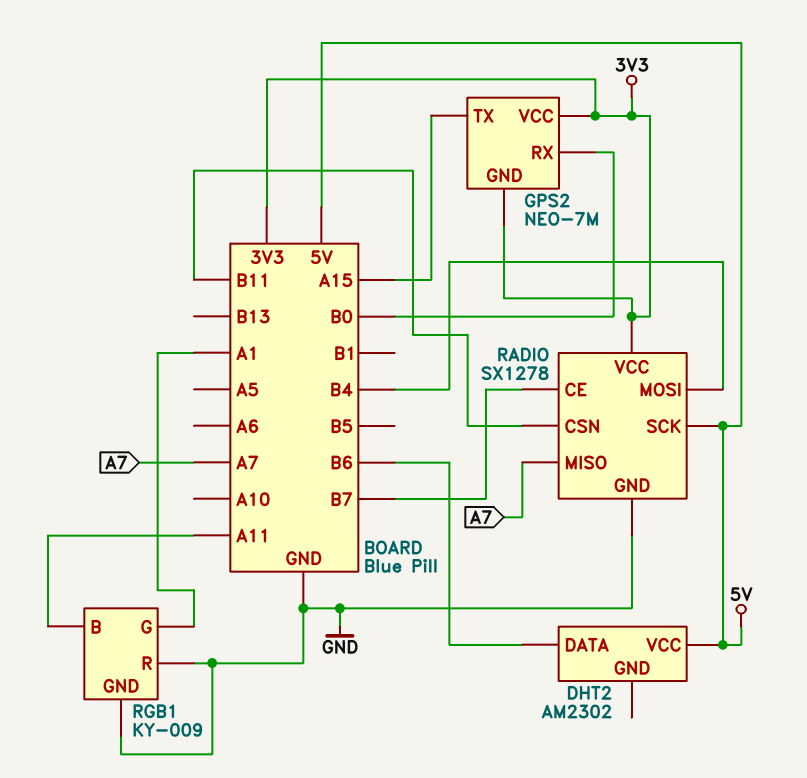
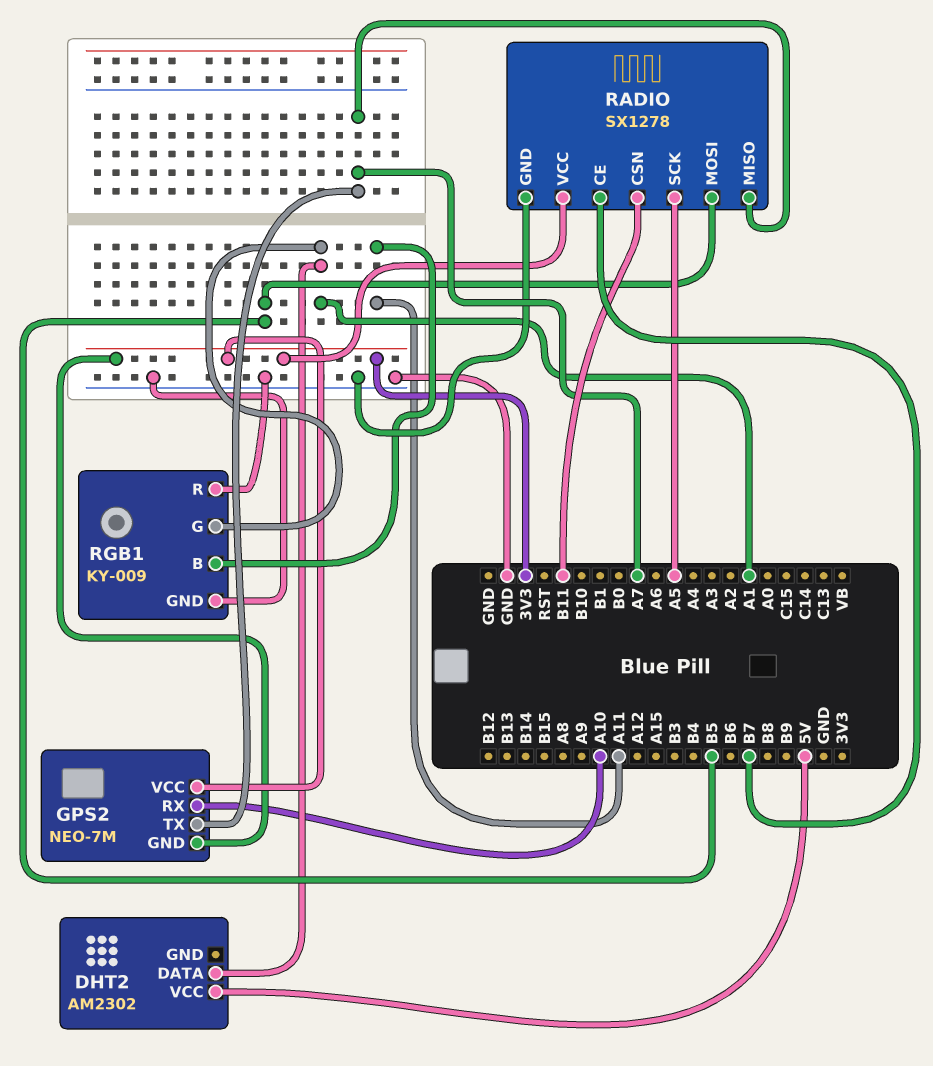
DHT2 pin DATA: B6 -> A1
GPS2 pin RX: B0 -> A10
GPS2 pin TX: A15 -> A7
RADIO pin MOSI: B4 -> B5
RADIO pin SCK: 5V -> A5

